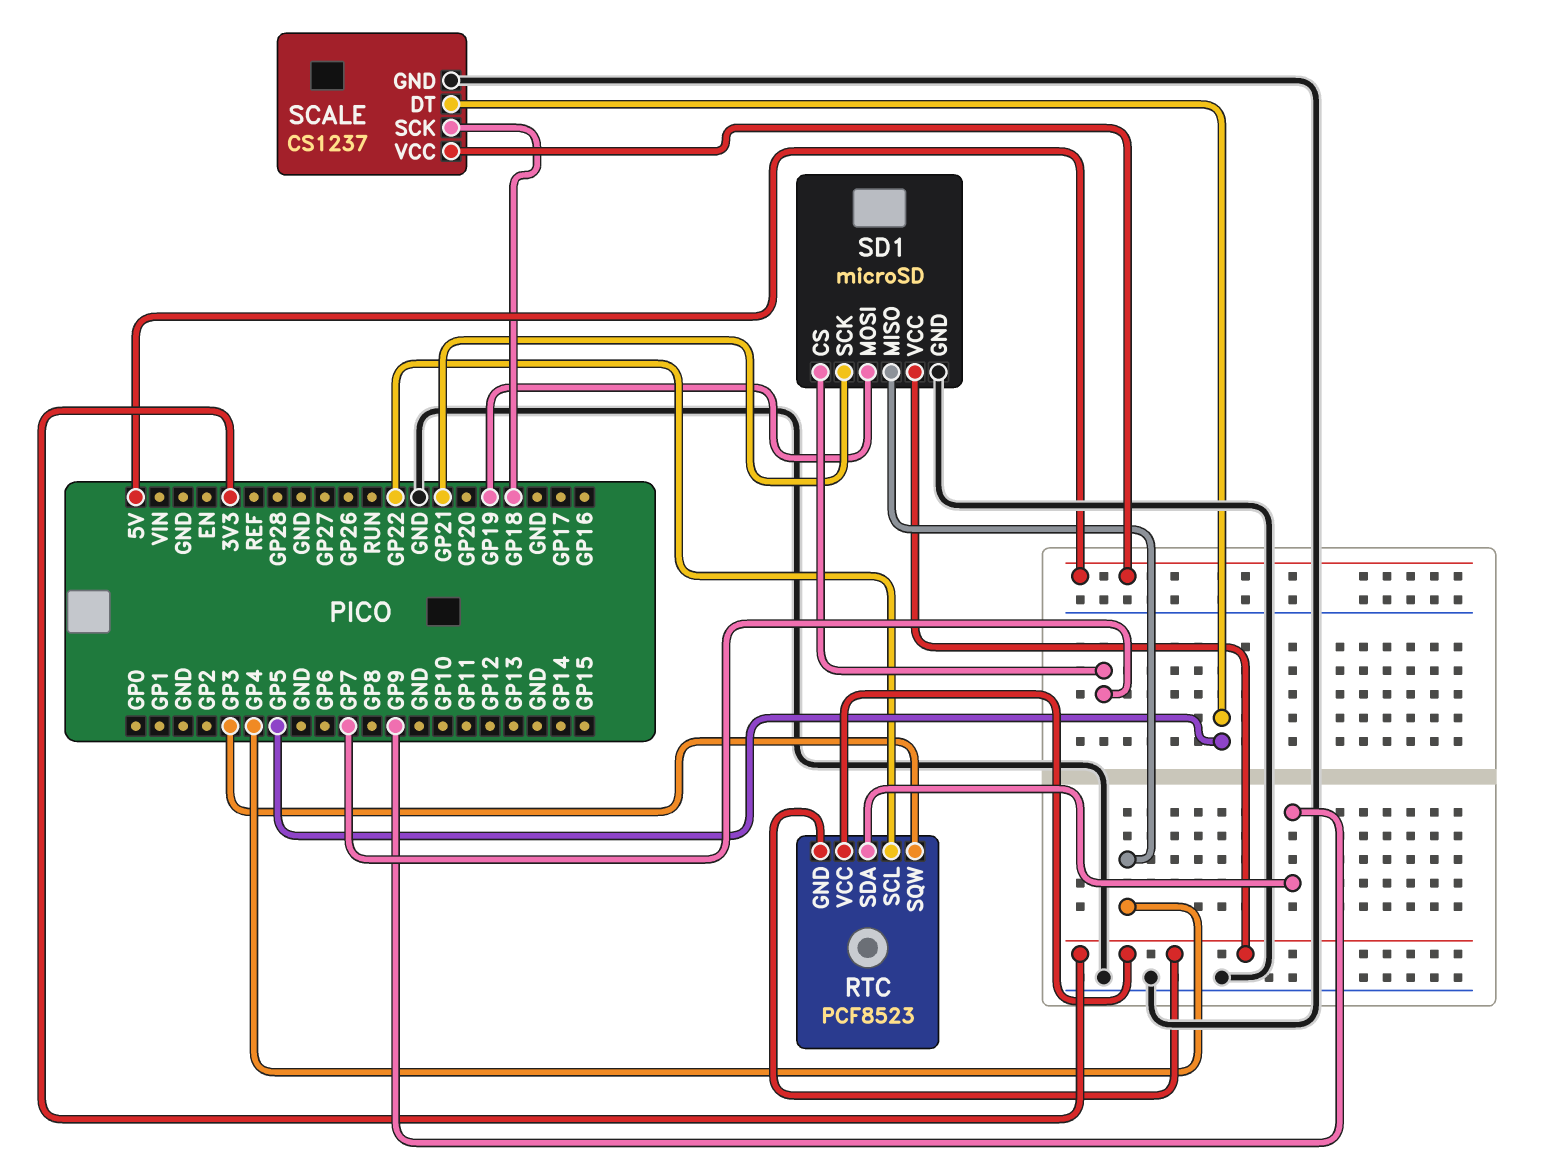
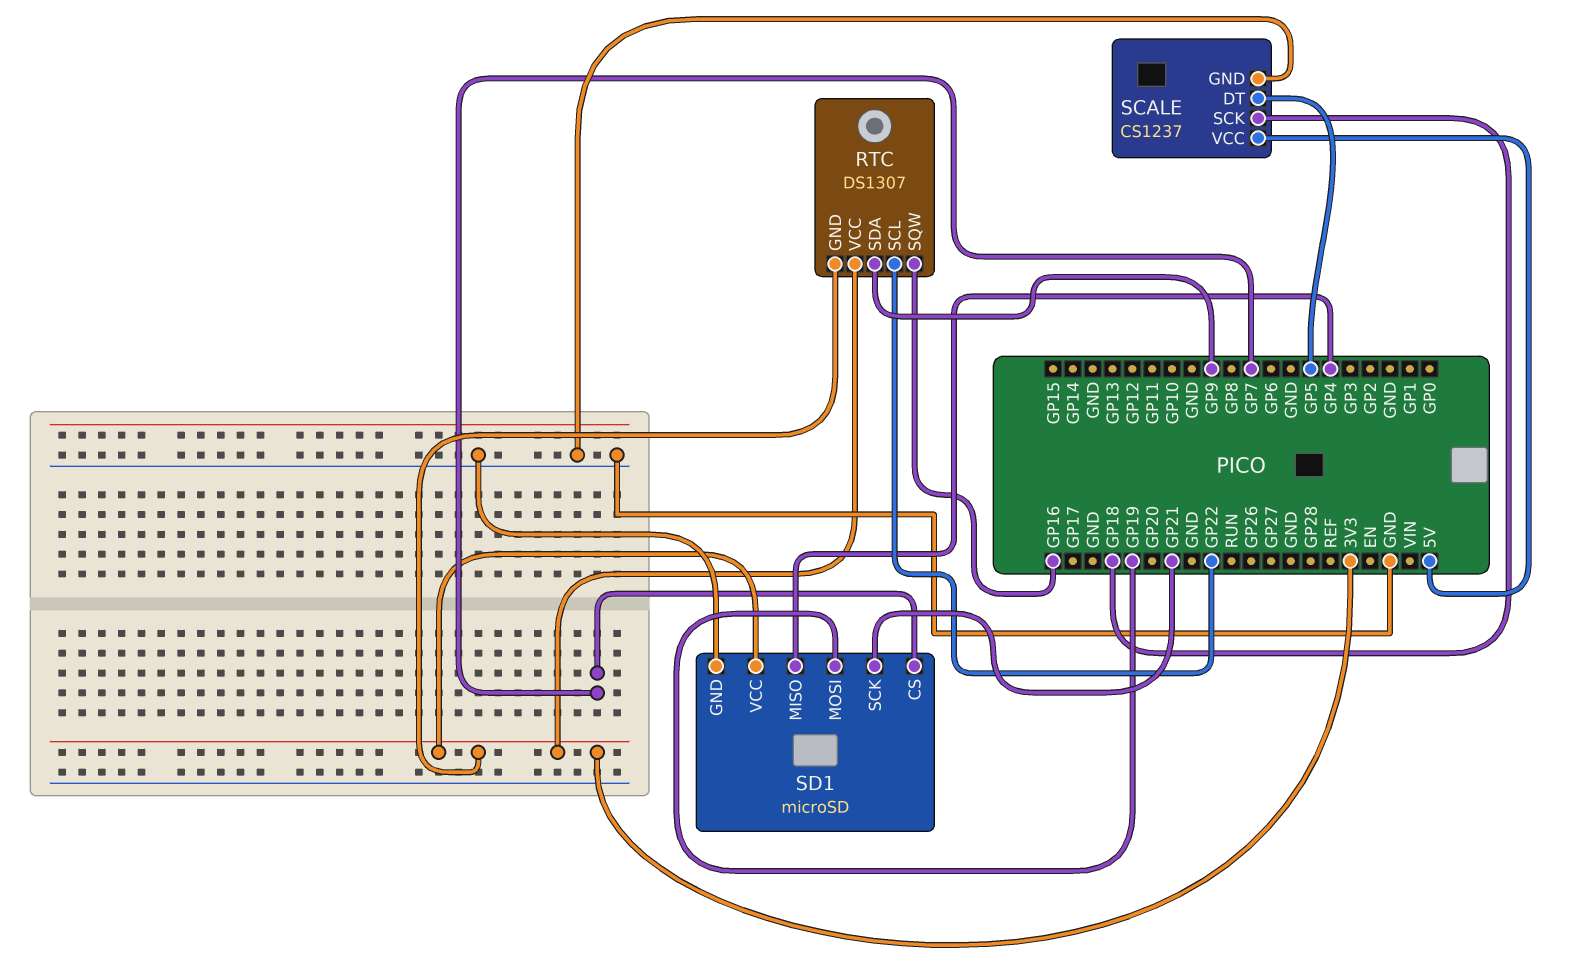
RTC: PCF8523 -> DS1307
RTC pin SQW: GP3 -> GP16

